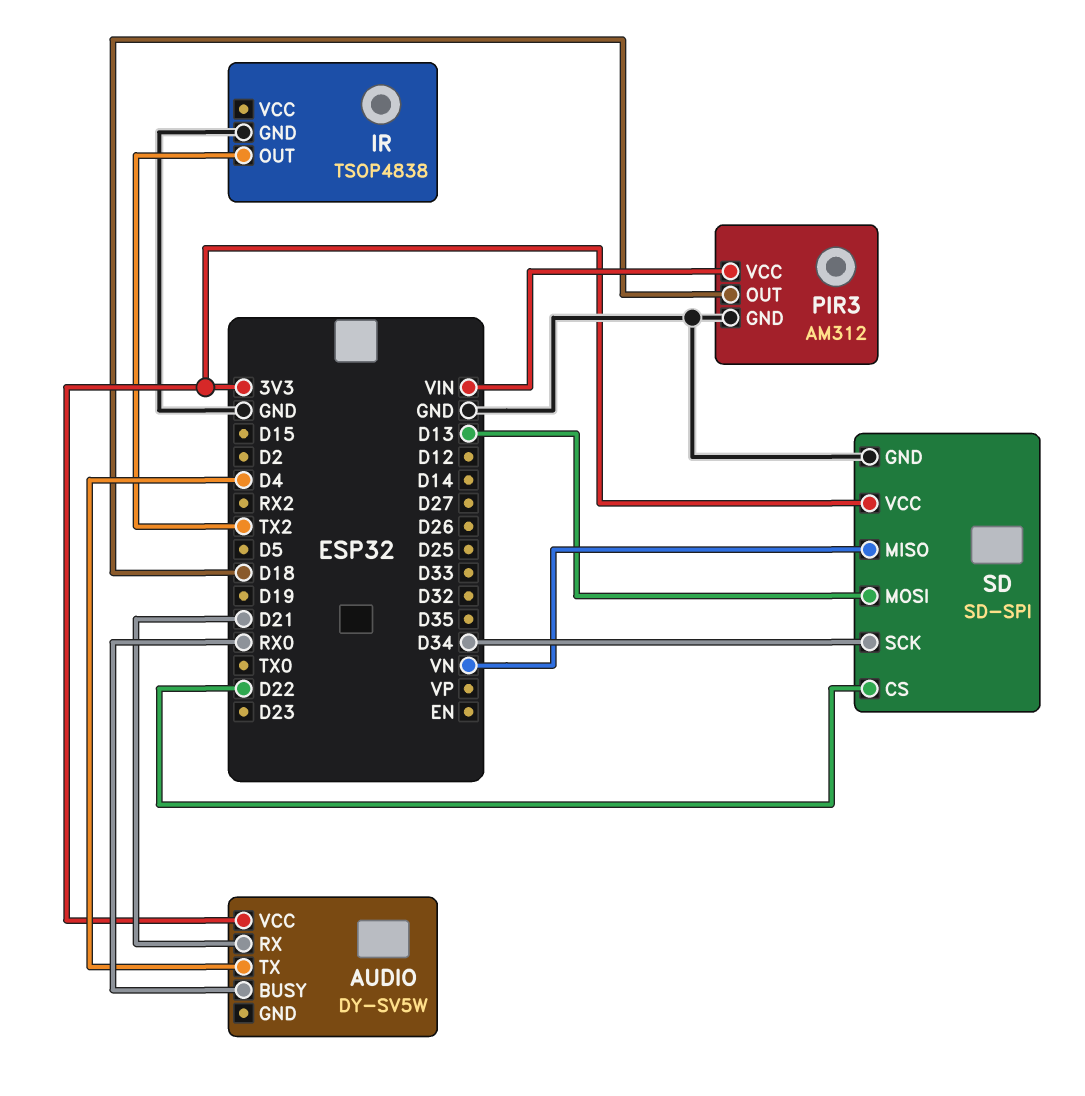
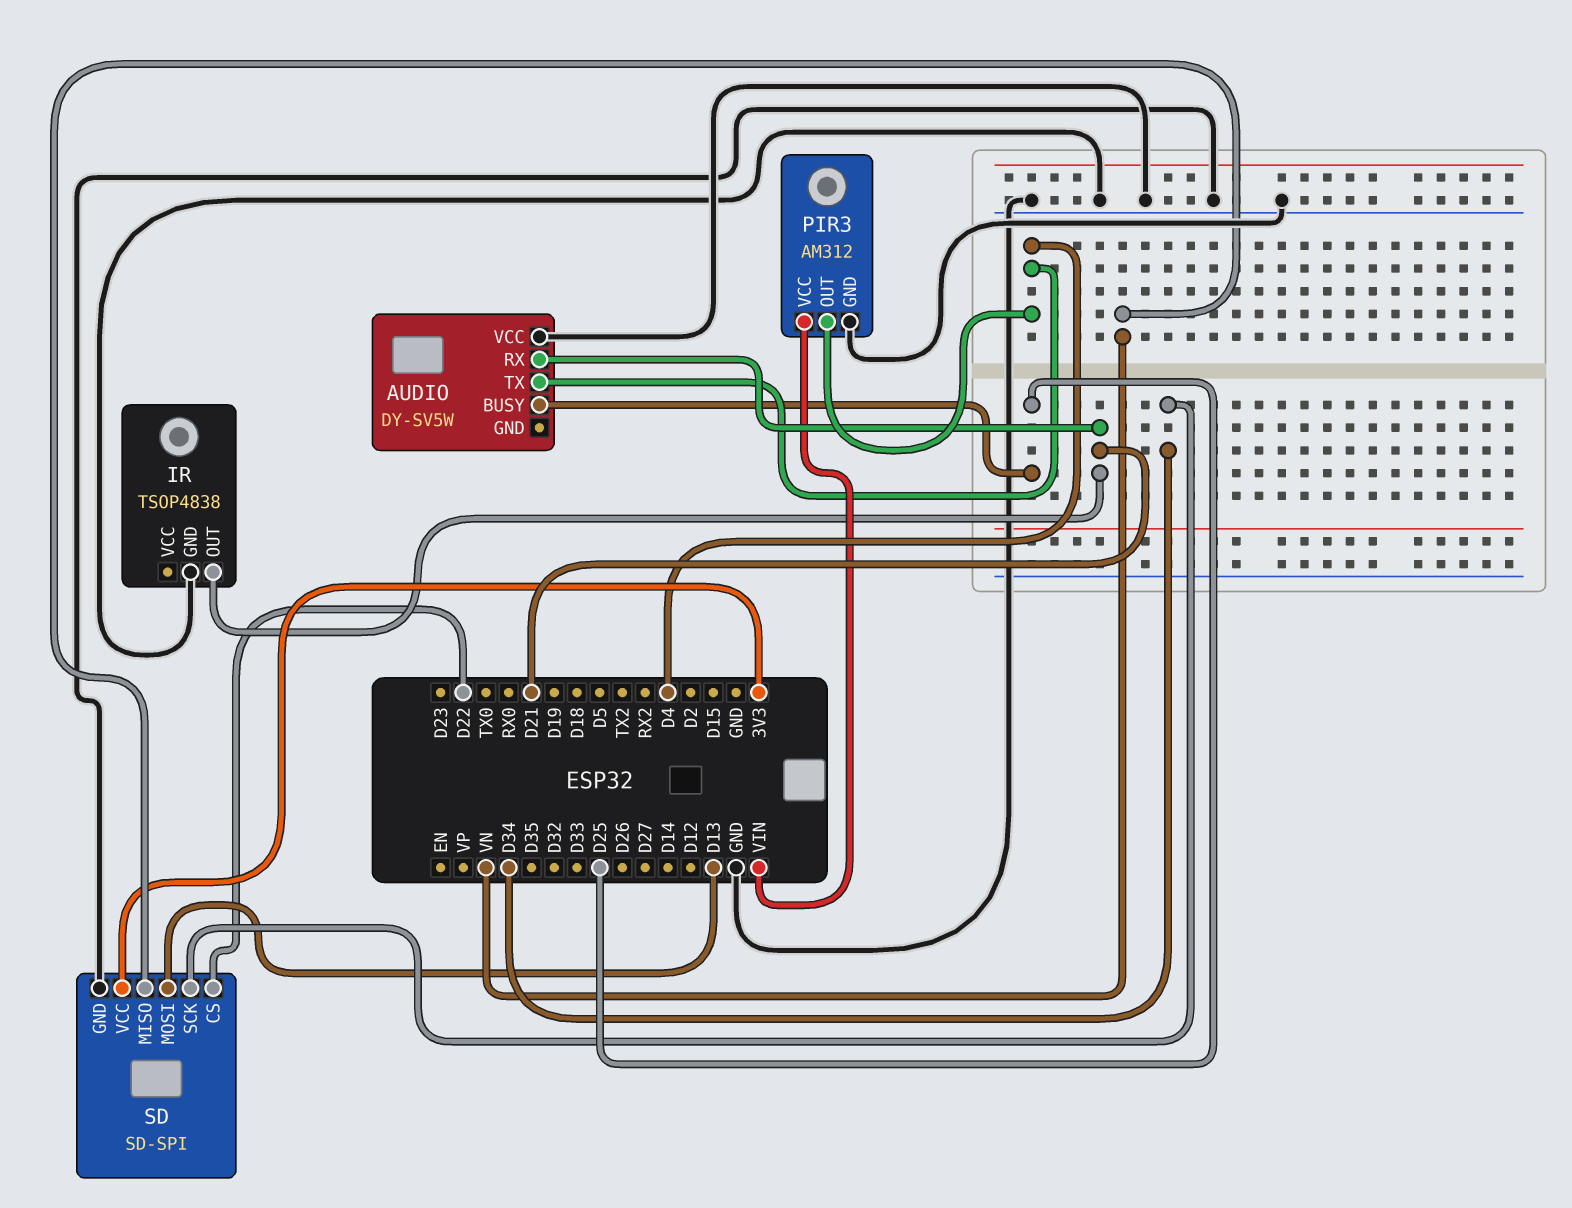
AUDIO pin BUSY: RX0 -> D25
AUDIO pin VCC: 3V3 -> GND
IR pin OUT: TX2 -> D21
PIR3 pin OUT: D18 -> D4

